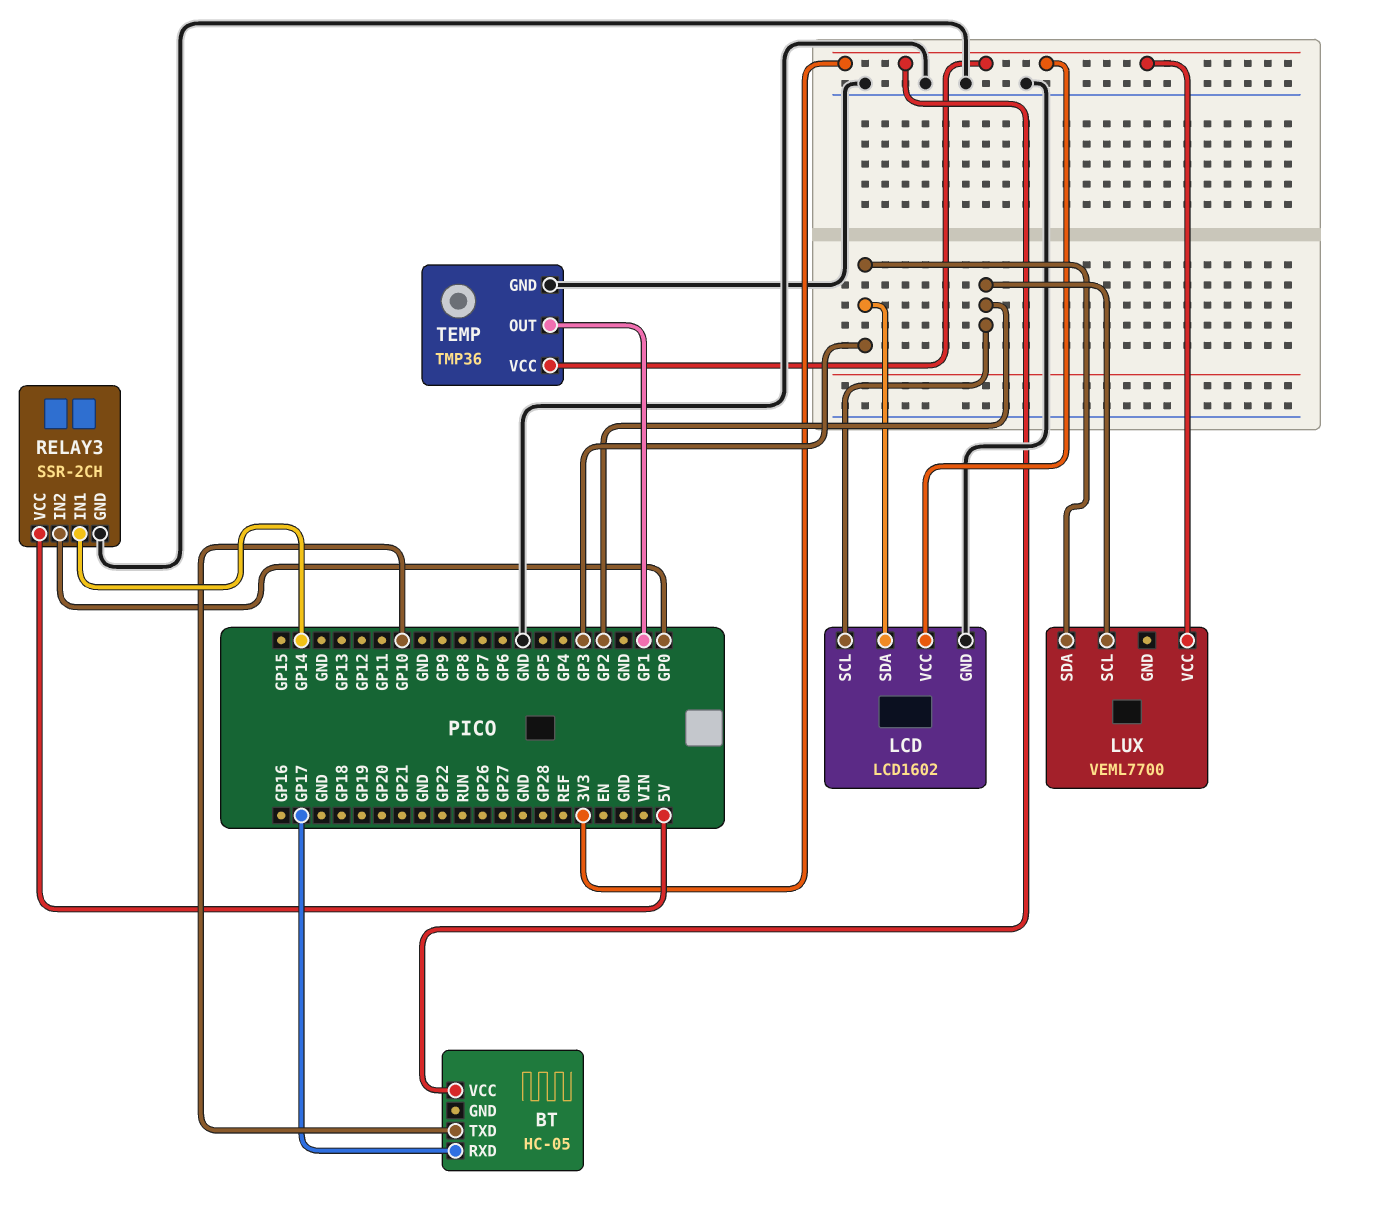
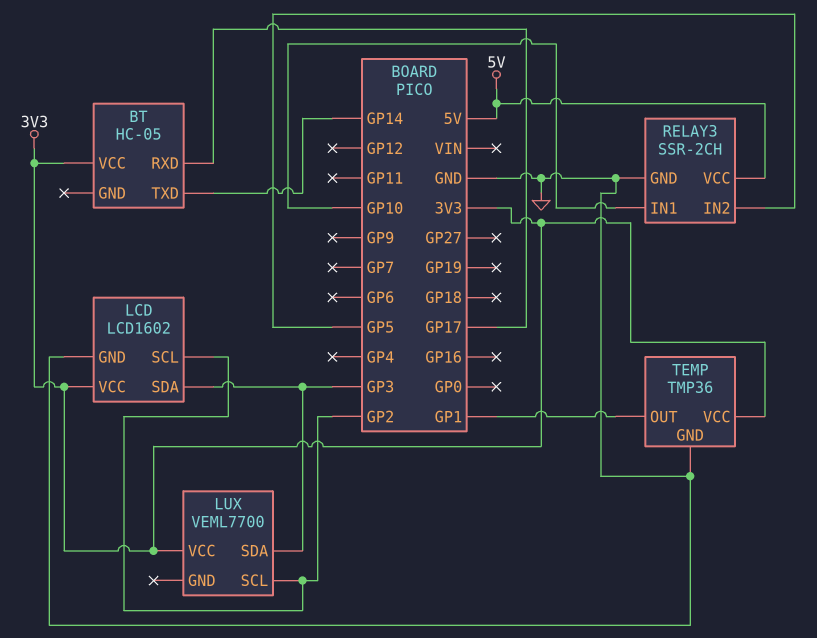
BT pin TXD: GP10 -> GP14
RELAY3 pin IN1: GP14 -> GP10
RELAY3 pin IN2: GP0 -> GP5

